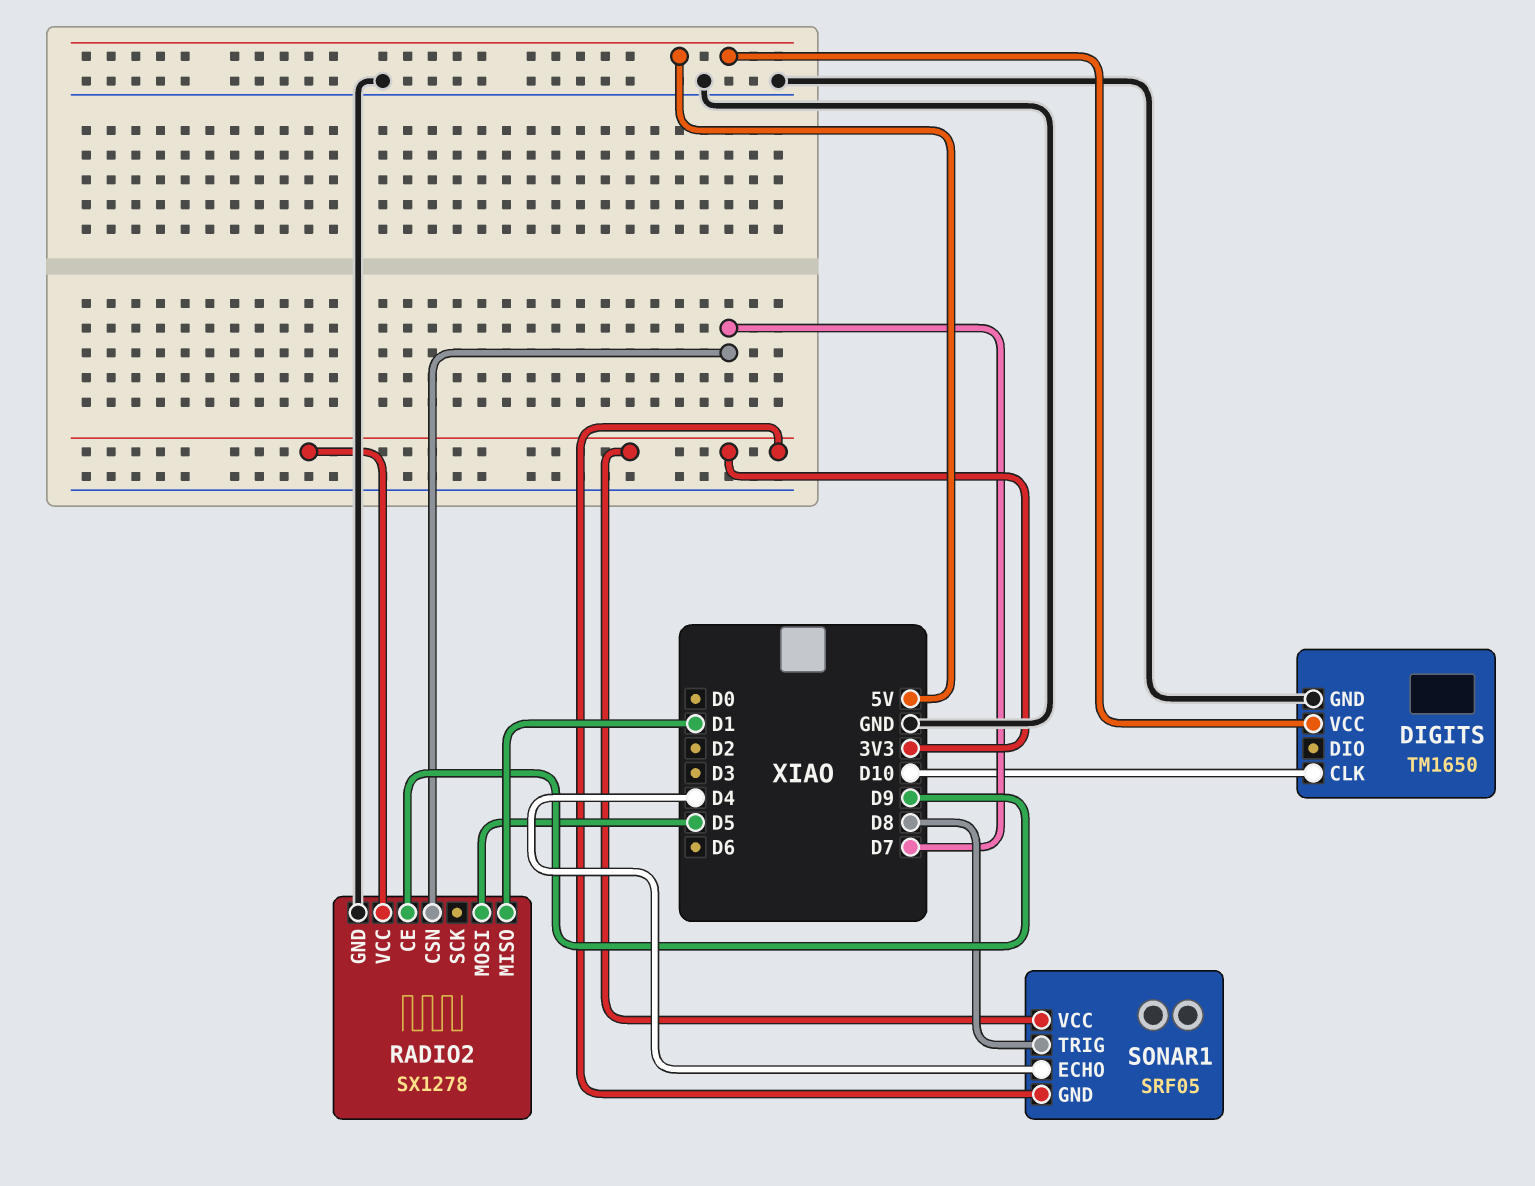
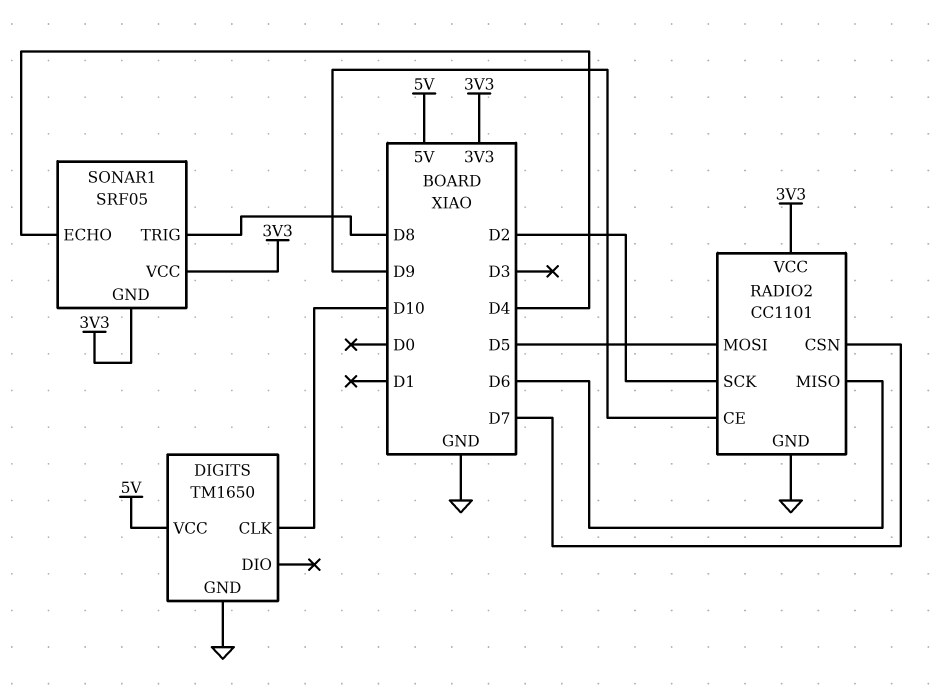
RADIO2: SX1278 -> CC1101
RADIO2 pin MISO: D1 -> D6
RADIO2 pin SCK: none -> D2

